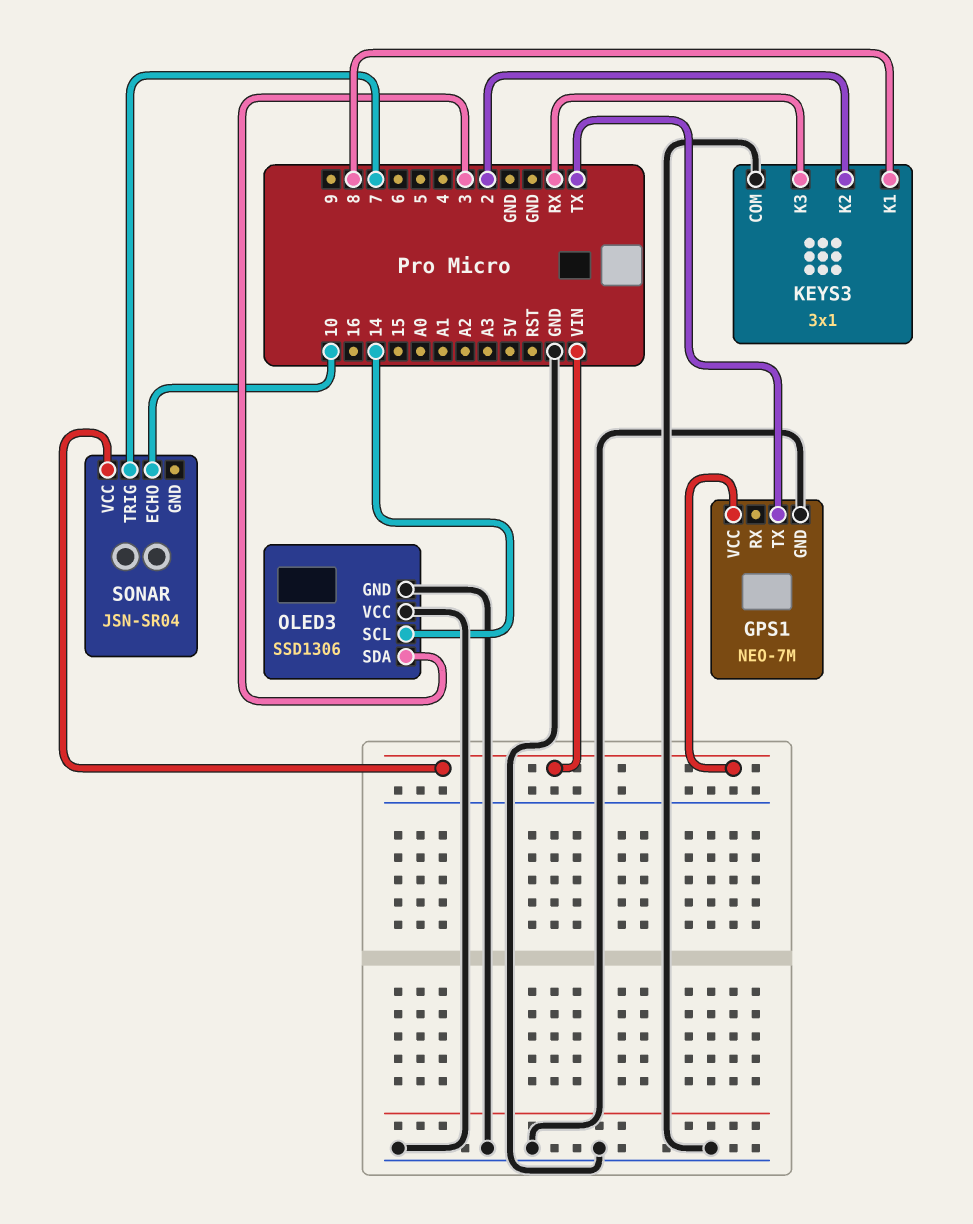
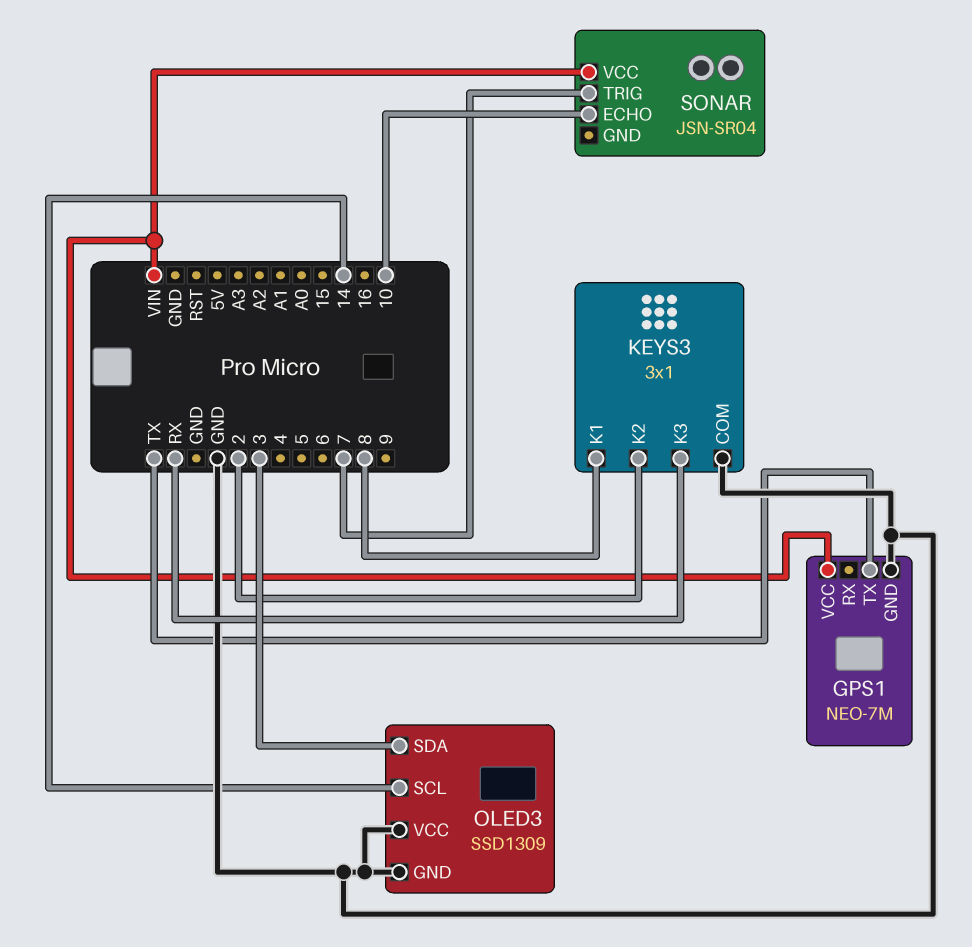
OLED3: SSD1306 -> SSD1309

